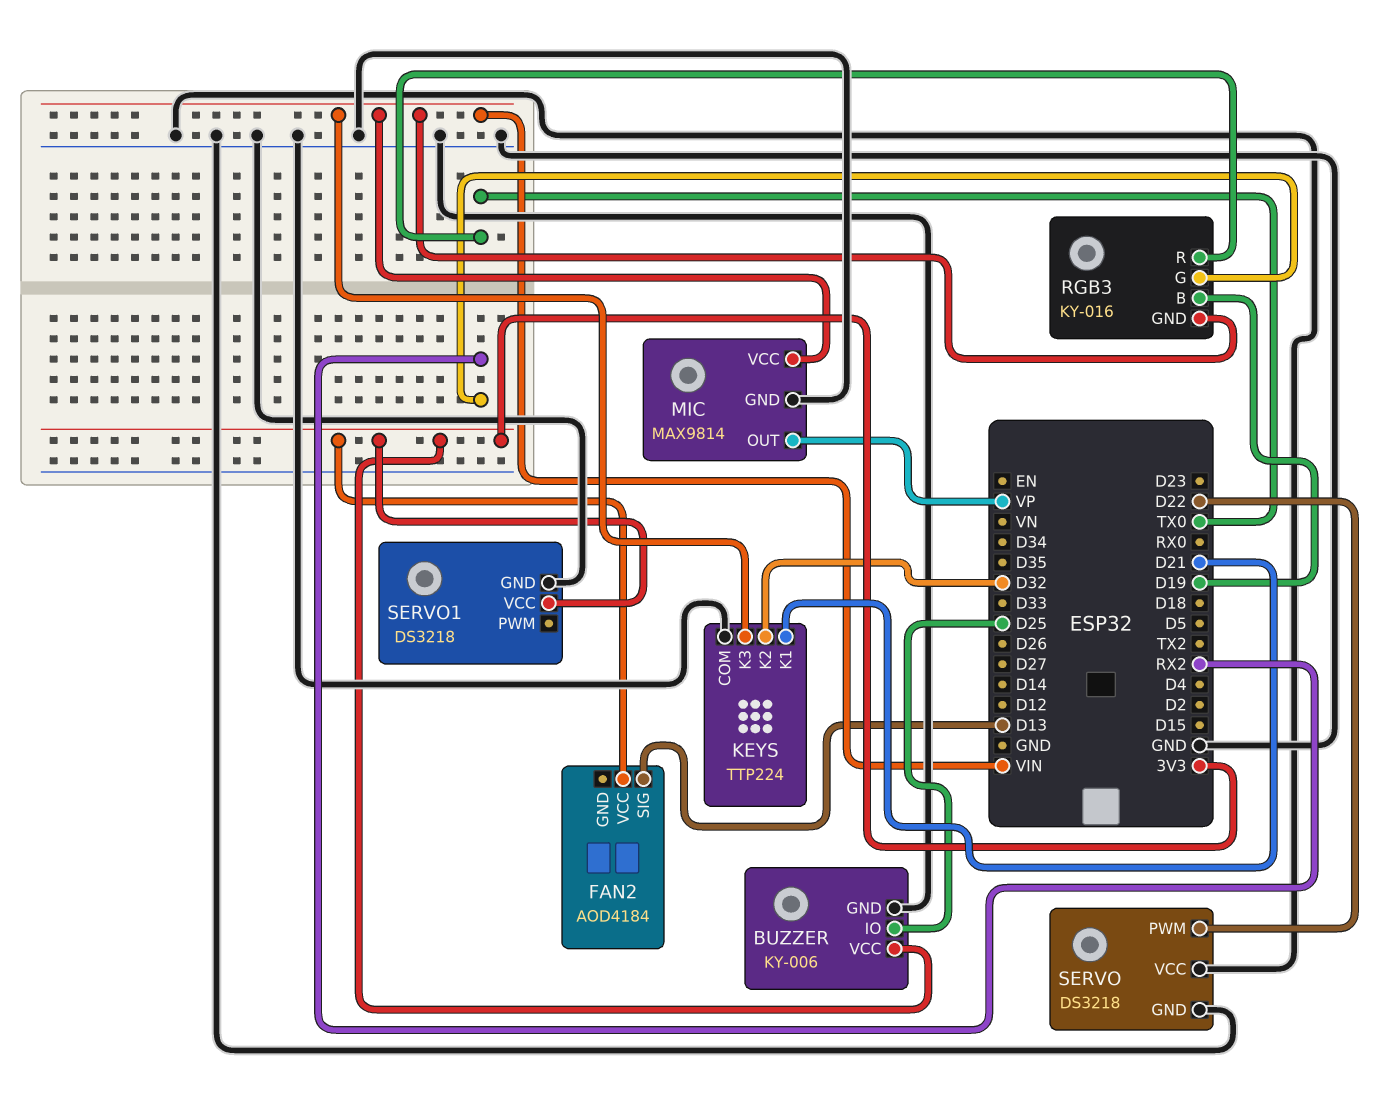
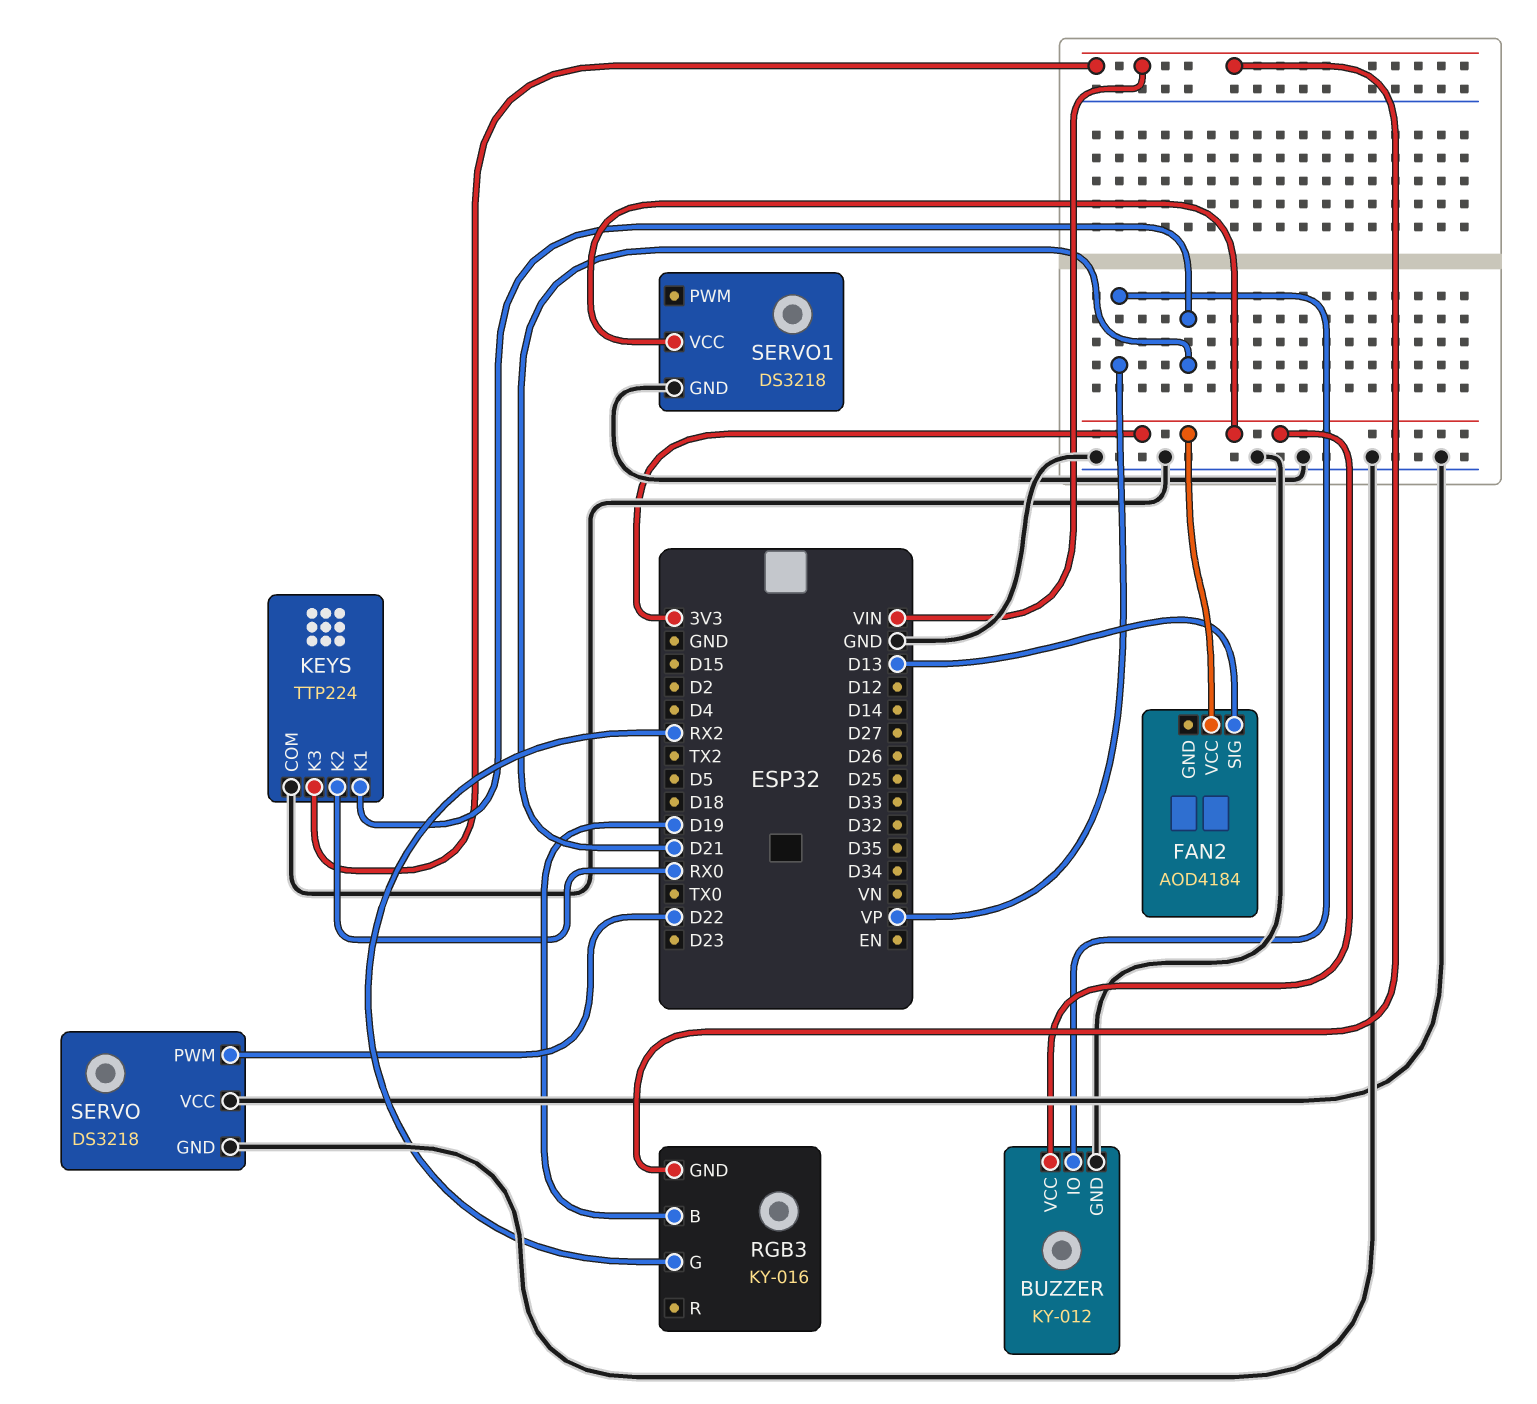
BUZZER: KY-006 -> KY-012
BUZZER pin IO: D25 -> VP
KEYS pin K2: D32 -> RX0
MIC: MAX9814 -> none
MIC pin GND: GND -> none
MIC pin OUT: VP -> none
MIC pin VCC: VIN -> none
RGB3 pin R: TX0 -> none

